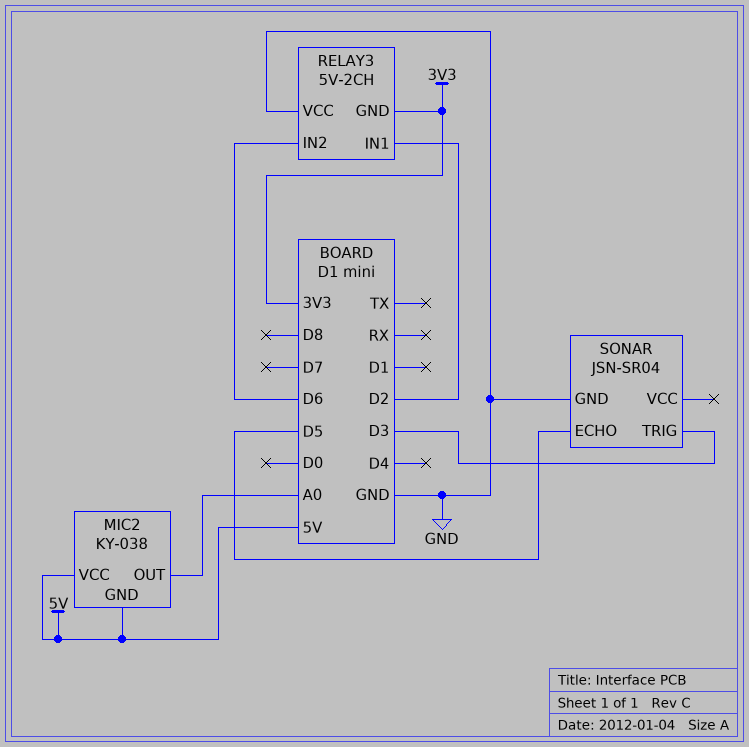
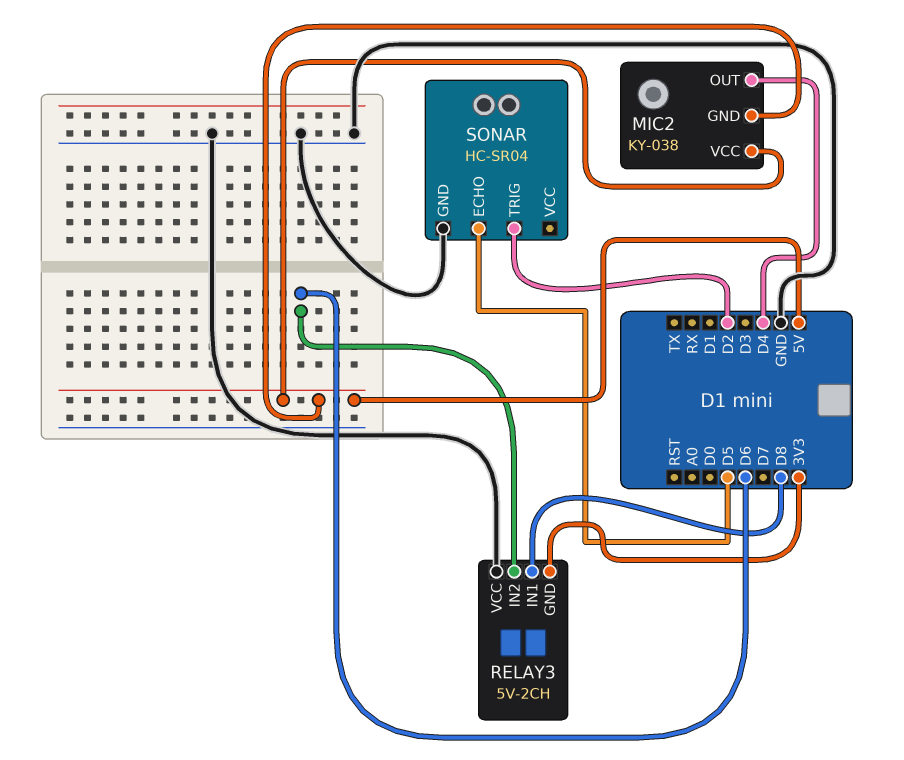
MIC2 pin OUT: A0 -> D4
RELAY3 pin IN1: D2 -> D8
SONAR: JSN-SR04 -> HC-SR04
SONAR pin TRIG: D3 -> D2

